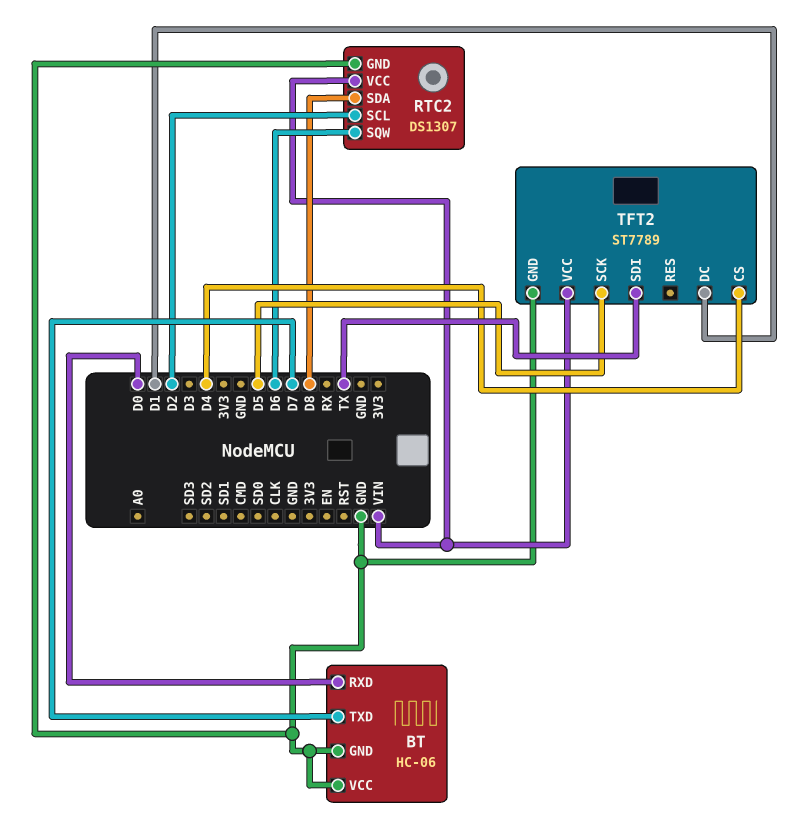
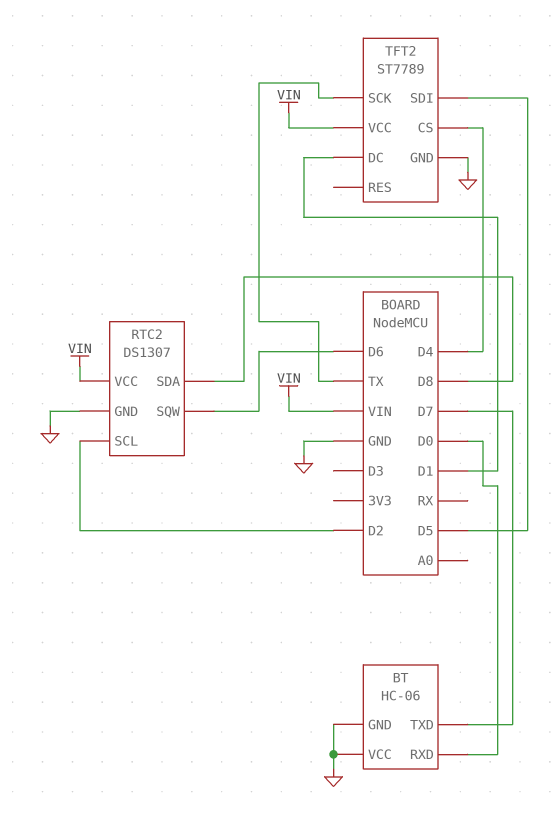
TFT2 pin SCK: D5 -> TX
TFT2 pin SDI: TX -> D5

